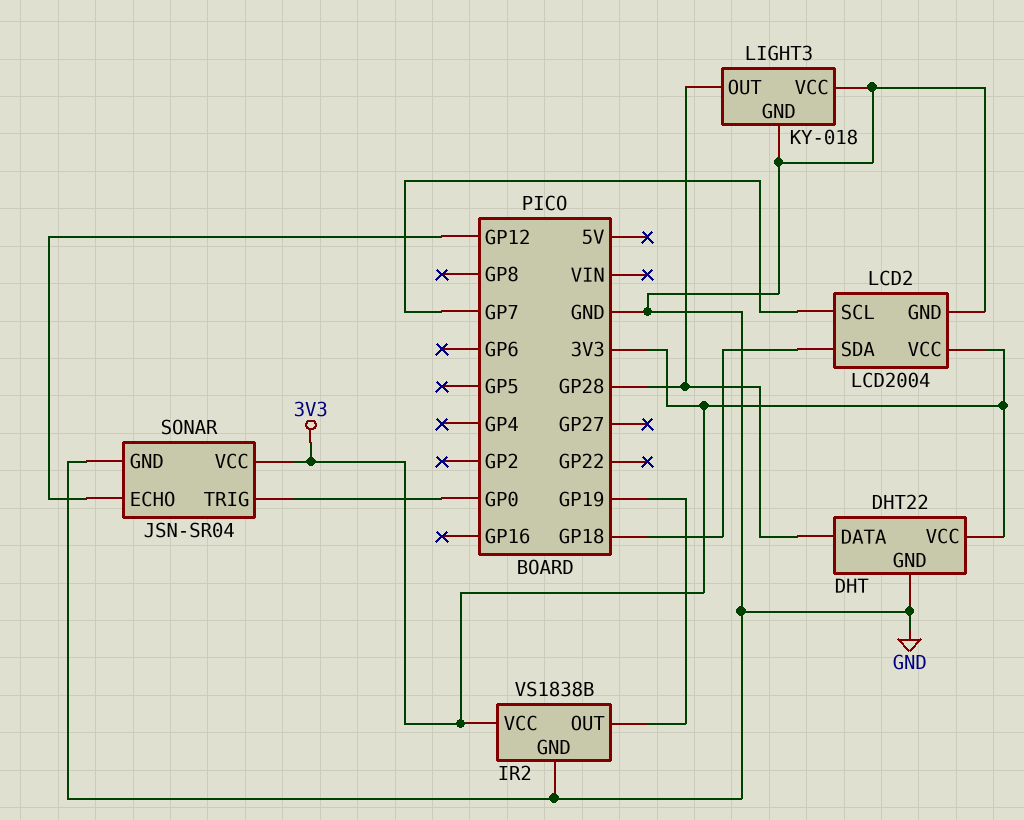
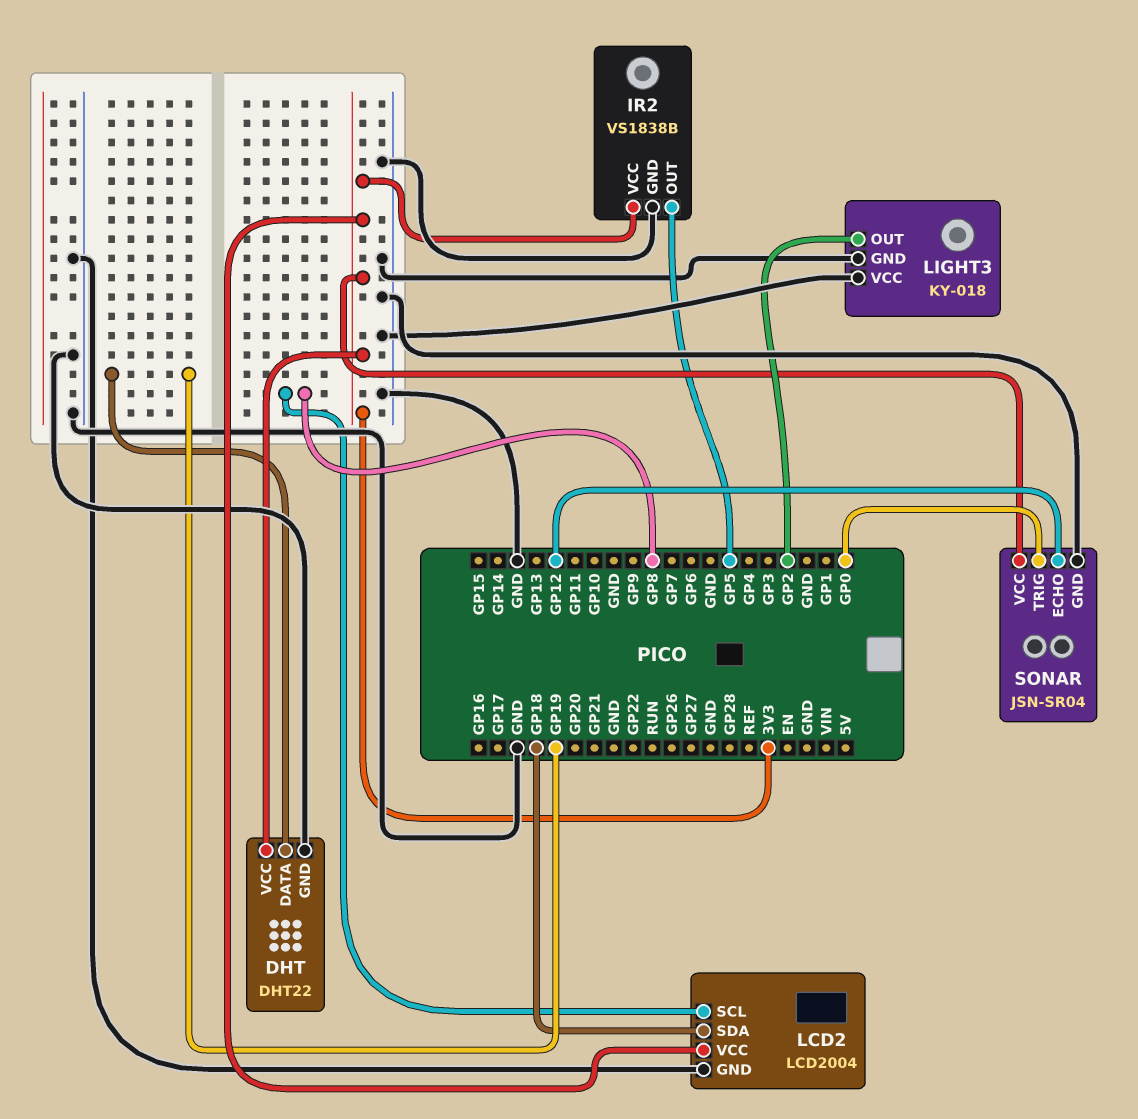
DHT pin DATA: GP28 -> GP19
IR2 pin OUT: GP19 -> GP5
LCD2 pin SCL: GP7 -> GP8
LIGHT3 pin OUT: GP28 -> GP2

